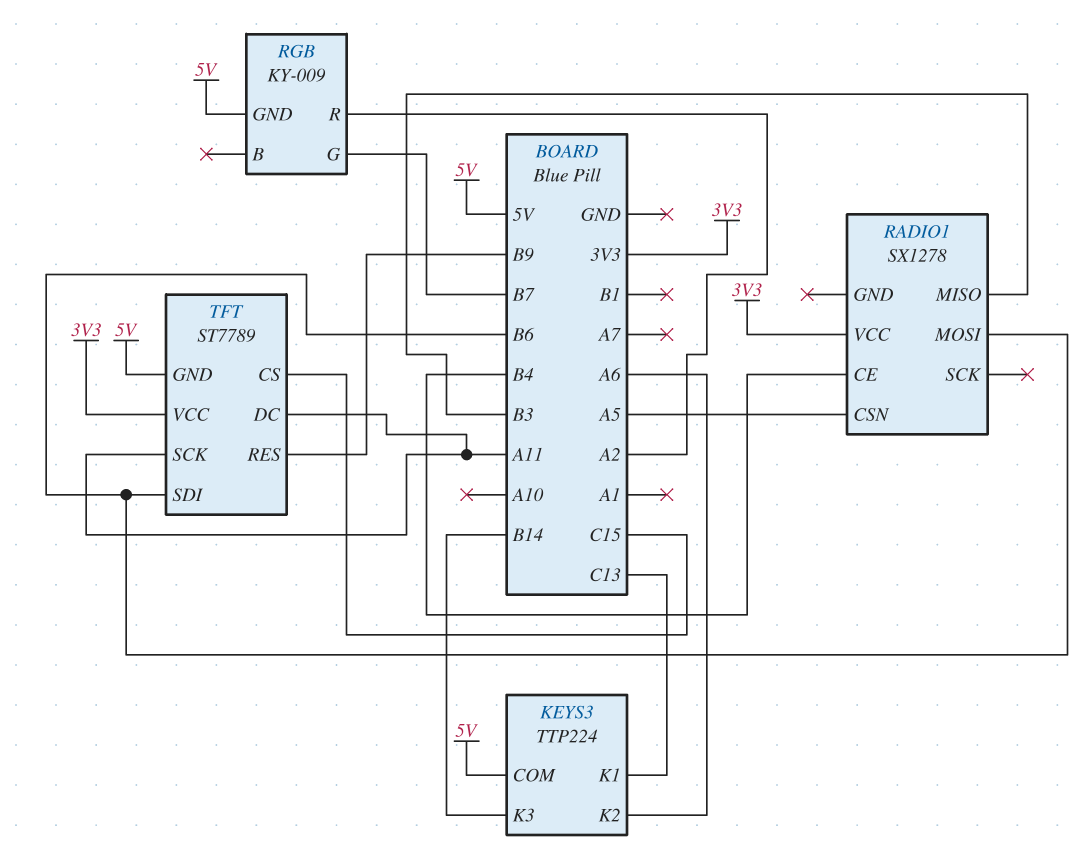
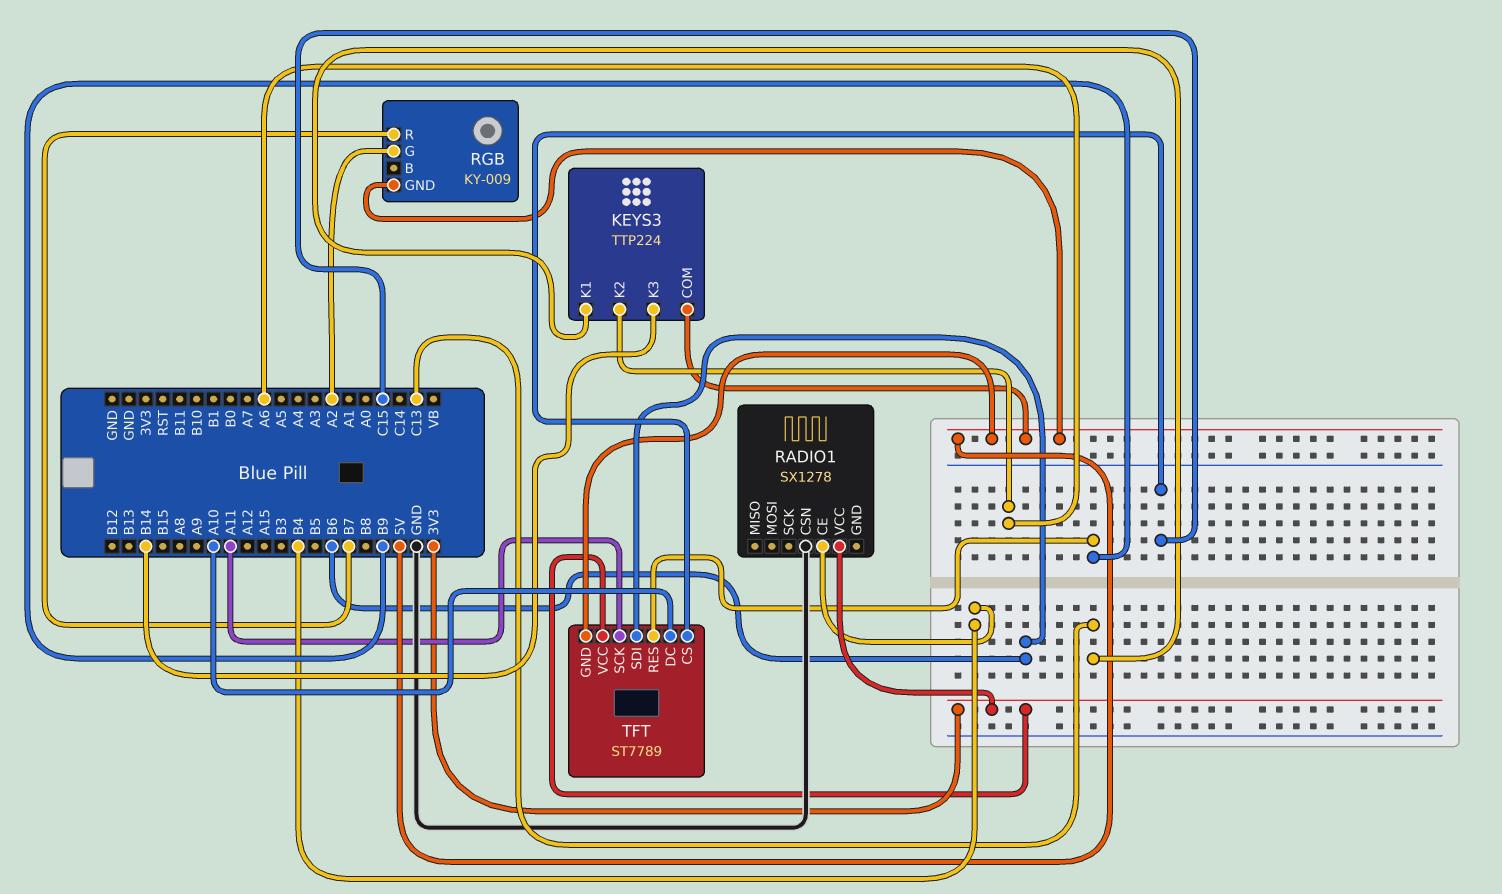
RADIO1 pin CSN: A5 -> GND
RADIO1 pin MISO: B3 -> none
RADIO1 pin MOSI: B6 -> none
RGB pin G: B7 -> A2
RGB pin R: A2 -> B7
TFT pin DC: A11 -> A10

